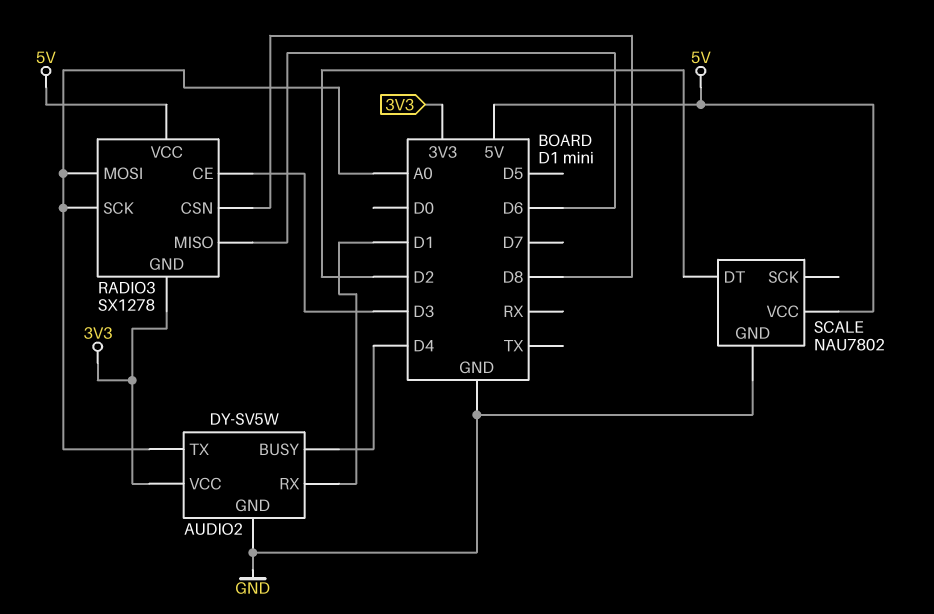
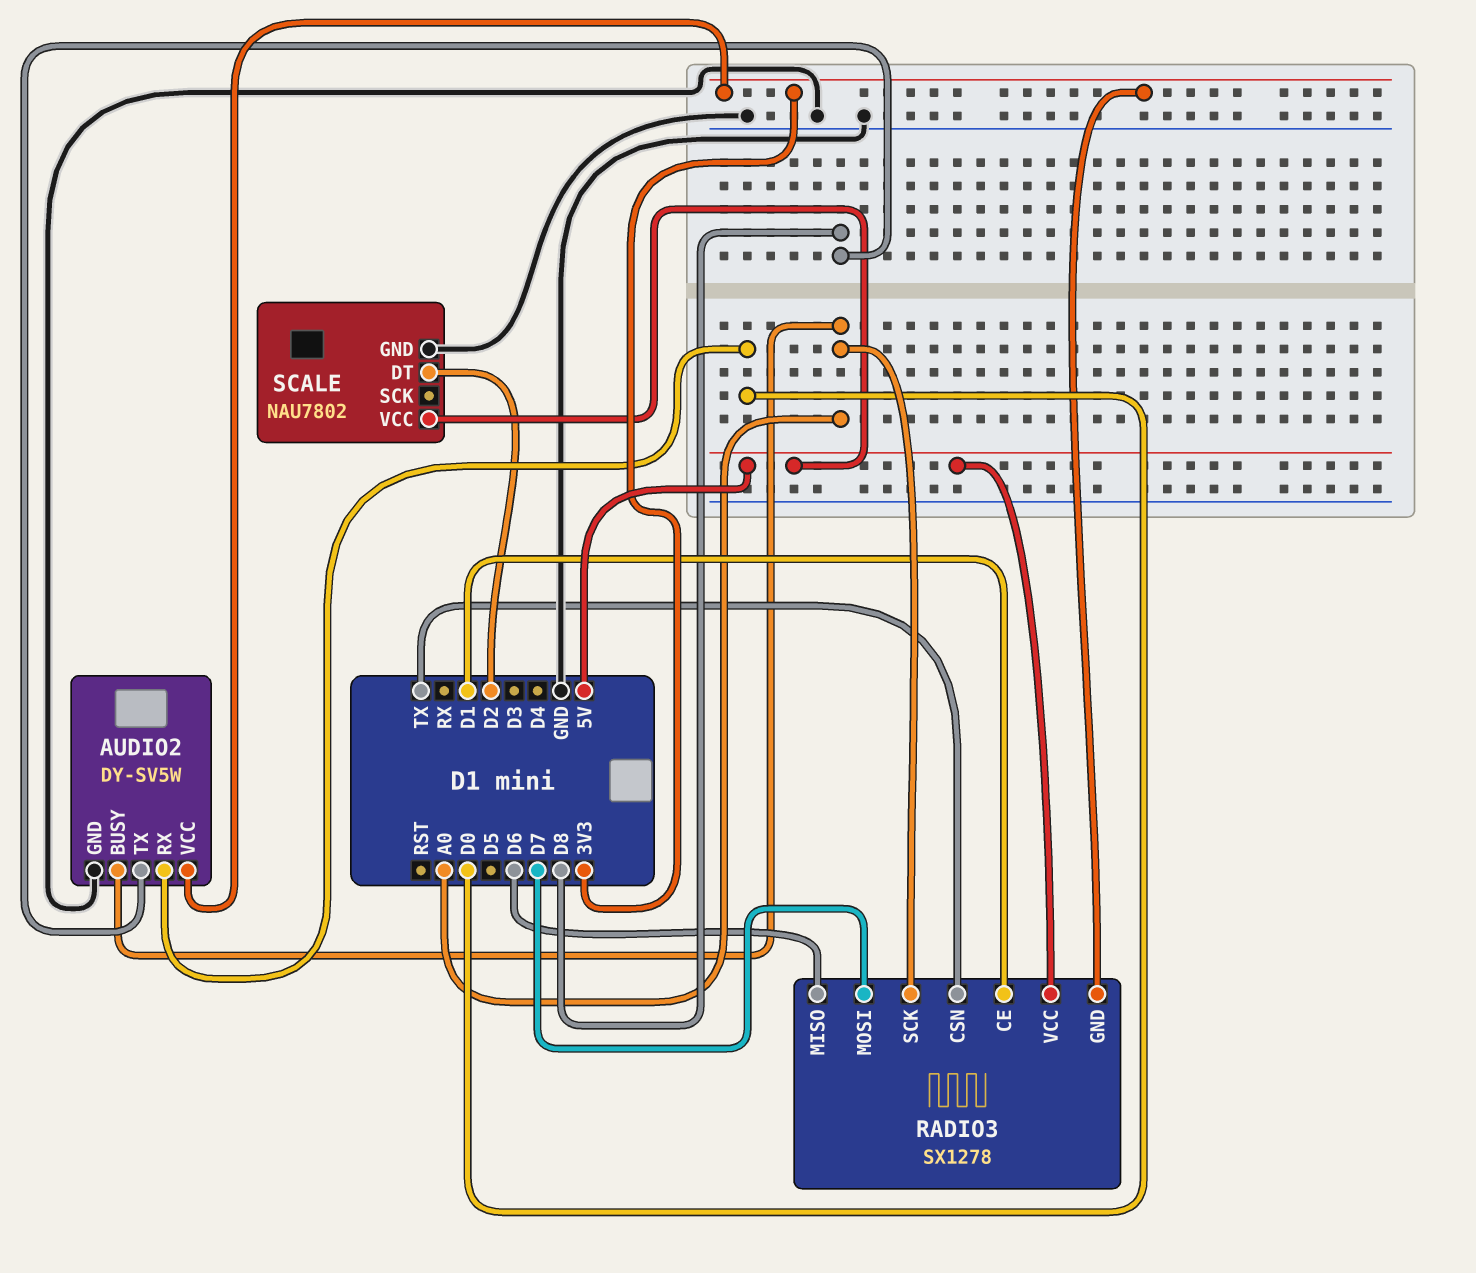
AUDIO2 pin BUSY: D4 -> A0
AUDIO2 pin RX: D1 -> D0
AUDIO2 pin TX: A0 -> D8
RADIO3 pin CE: D3 -> D1
RADIO3 pin CSN: D8 -> TX
RADIO3 pin MOSI: A0 -> D7

